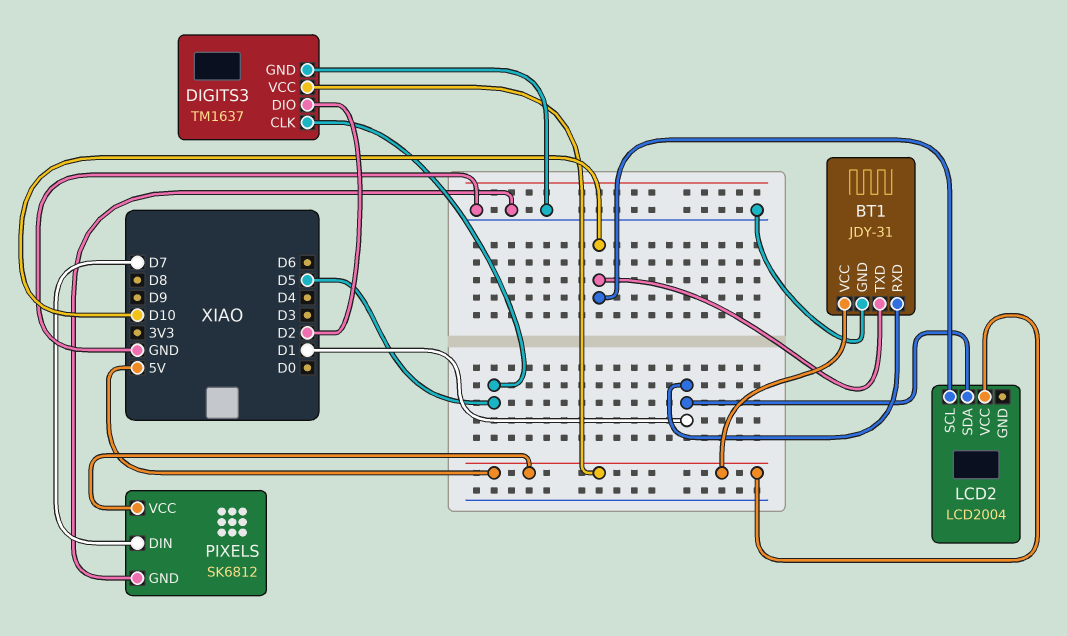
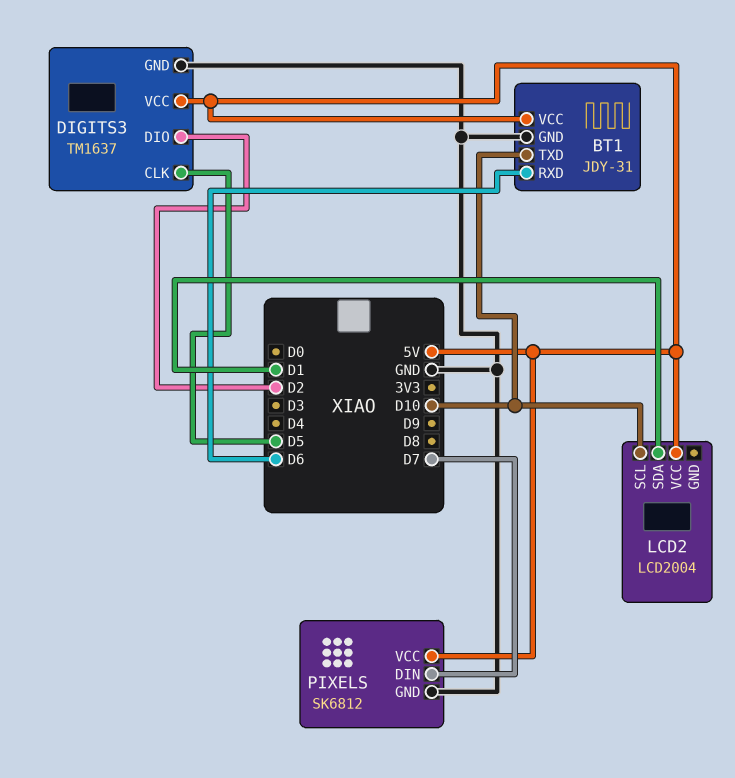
BT1 pin RXD: D1 -> D6

